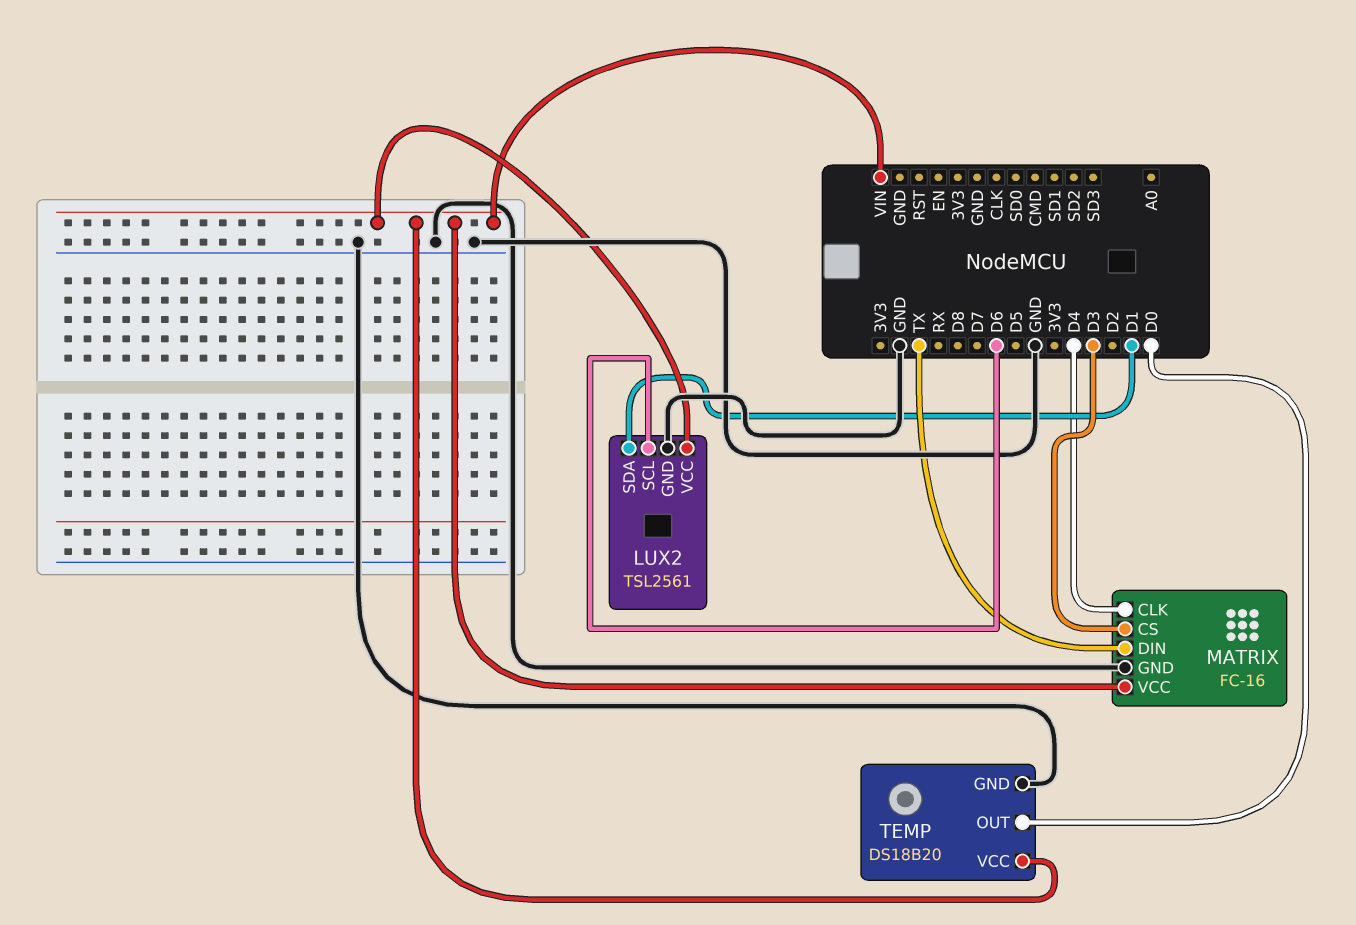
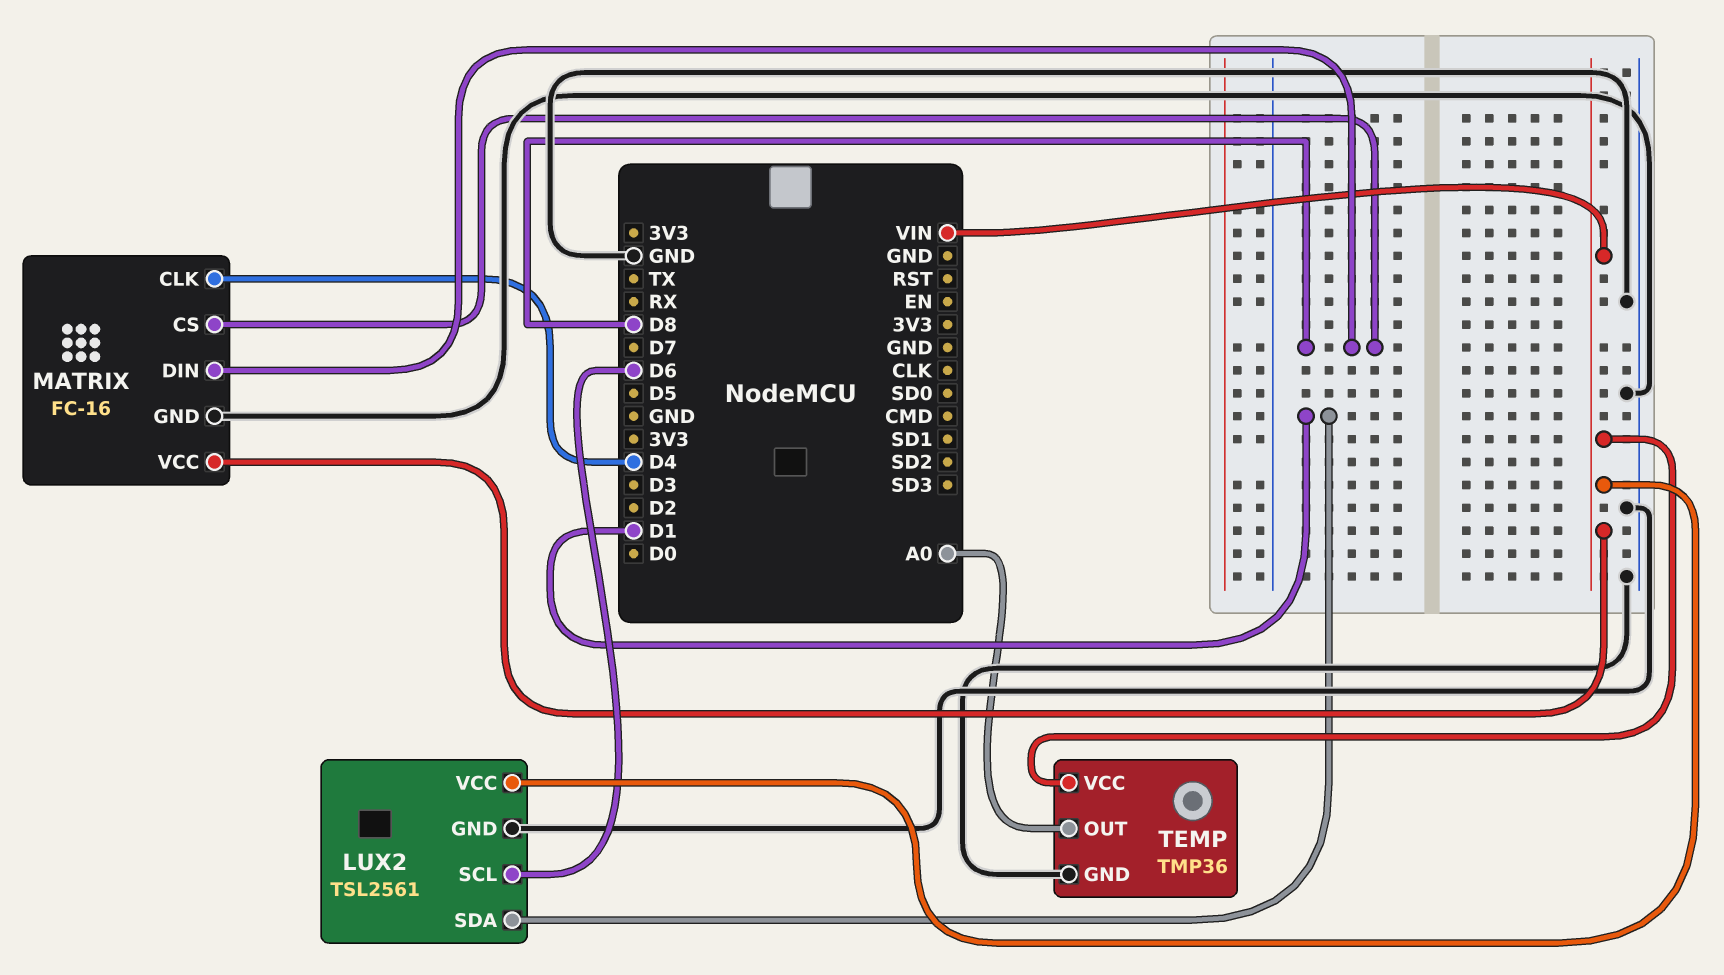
MATRIX pin CS: D3 -> D8
MATRIX pin DIN: TX -> D8
TEMP: DS18B20 -> TMP36
TEMP pin OUT: D0 -> A0

